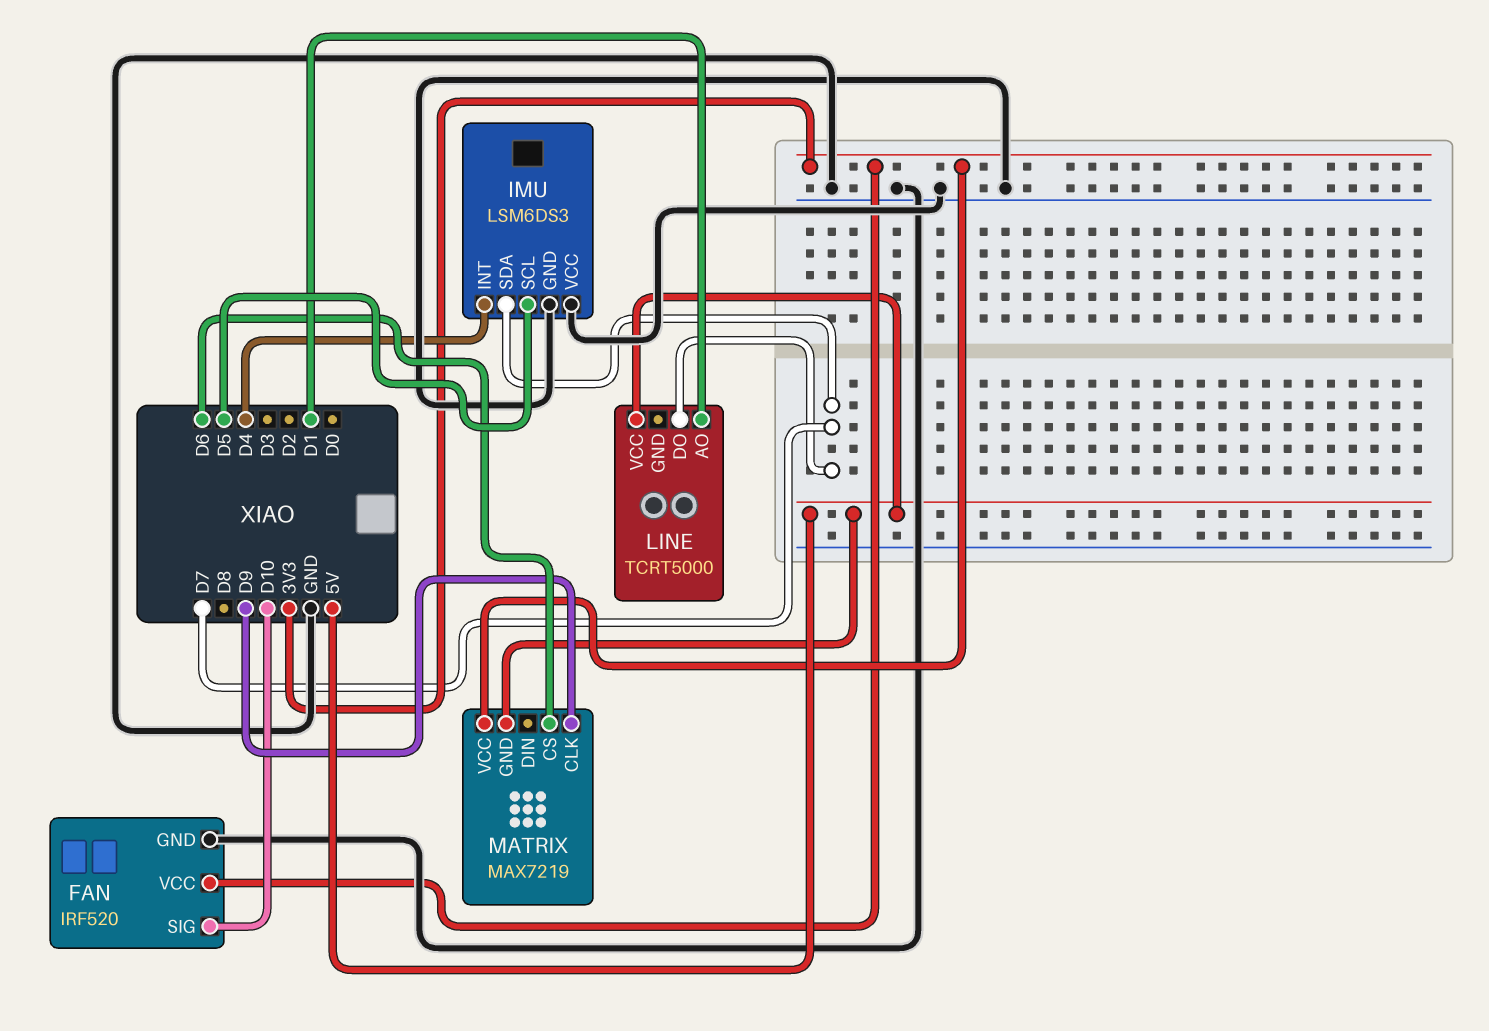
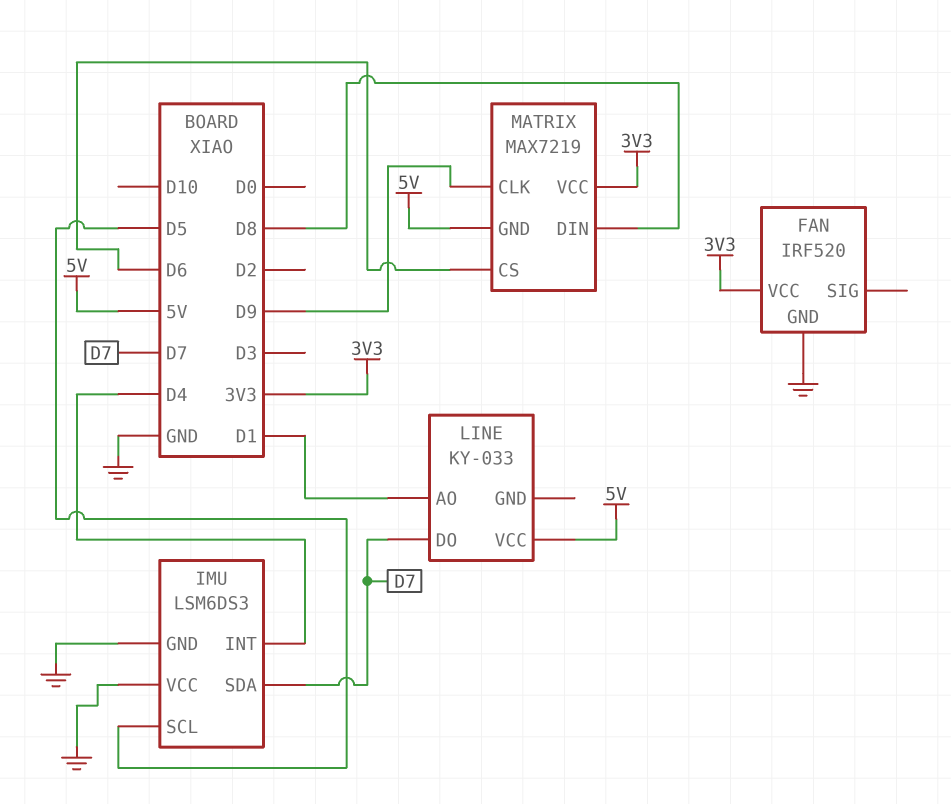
FAN pin SIG: D10 -> none
LINE: TCRT5000 -> KY-033
MATRIX pin DIN: none -> D8

